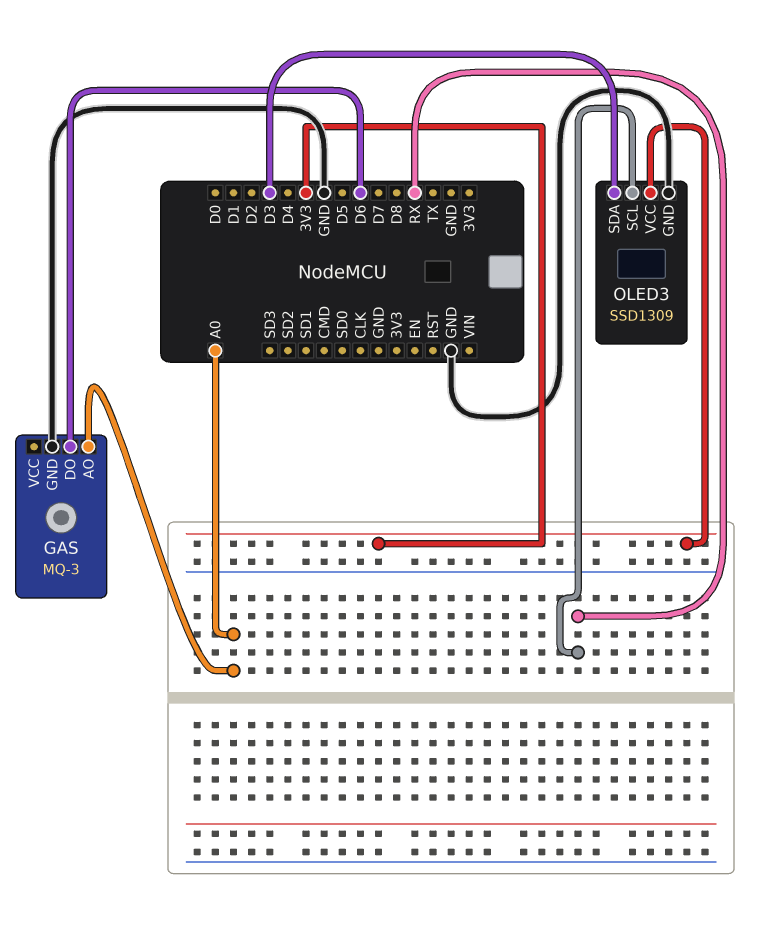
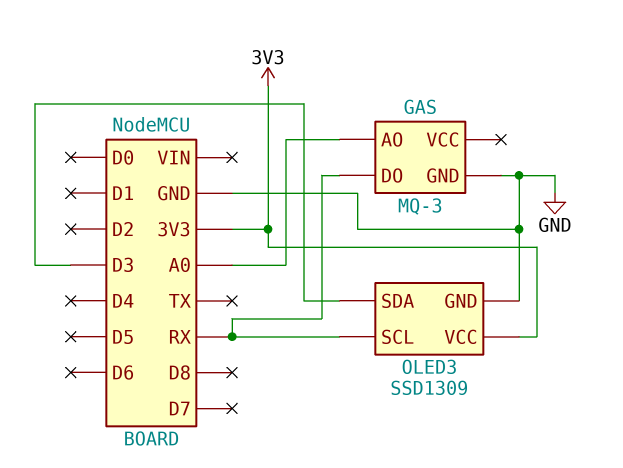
GAS pin DO: D6 -> RX

